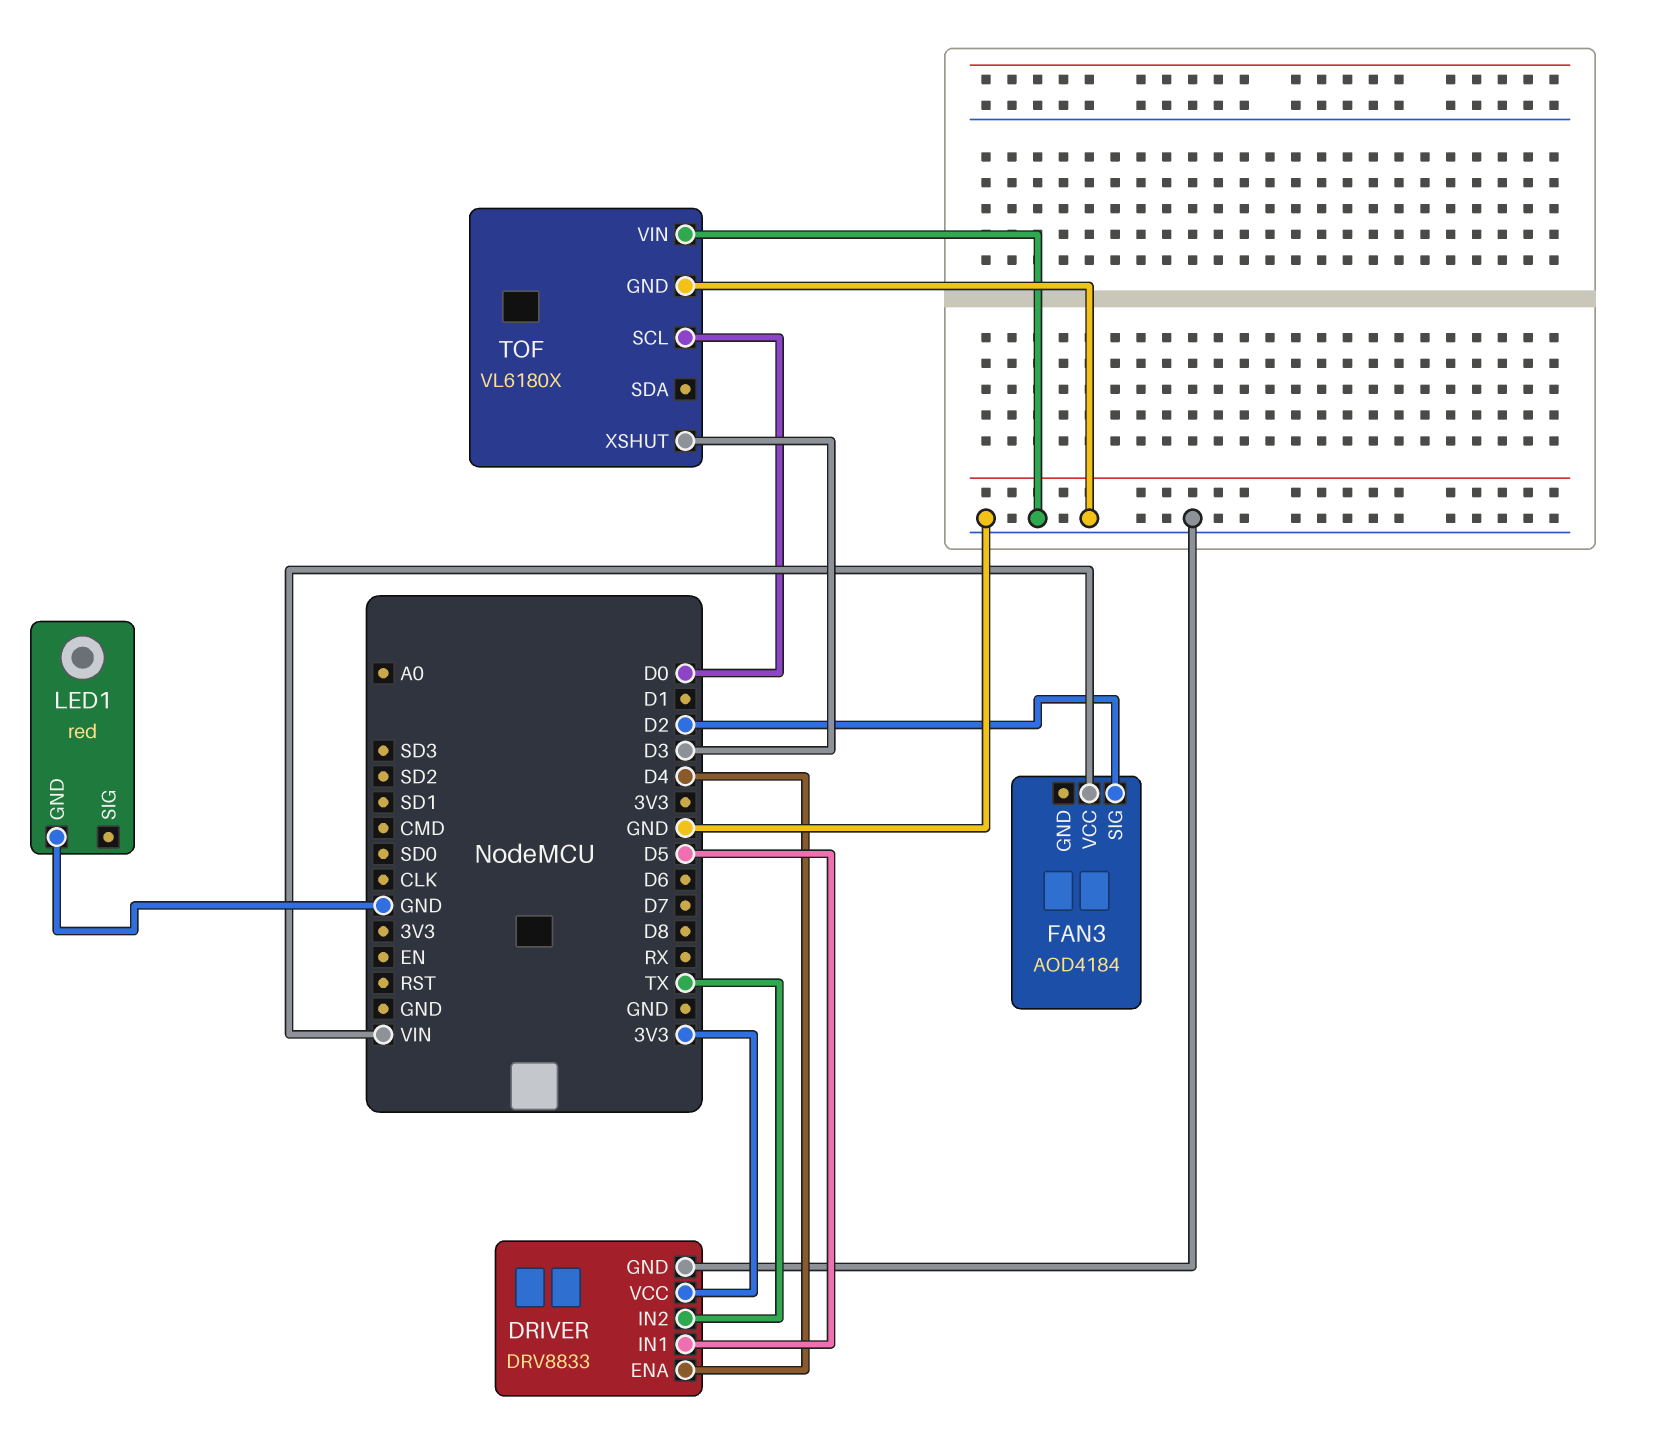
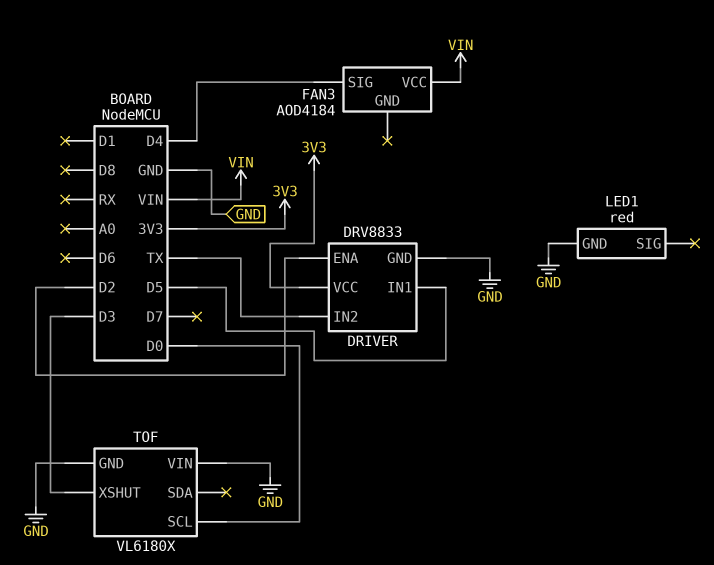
DRIVER pin ENA: D4 -> D2
FAN3 pin SIG: D2 -> D4

